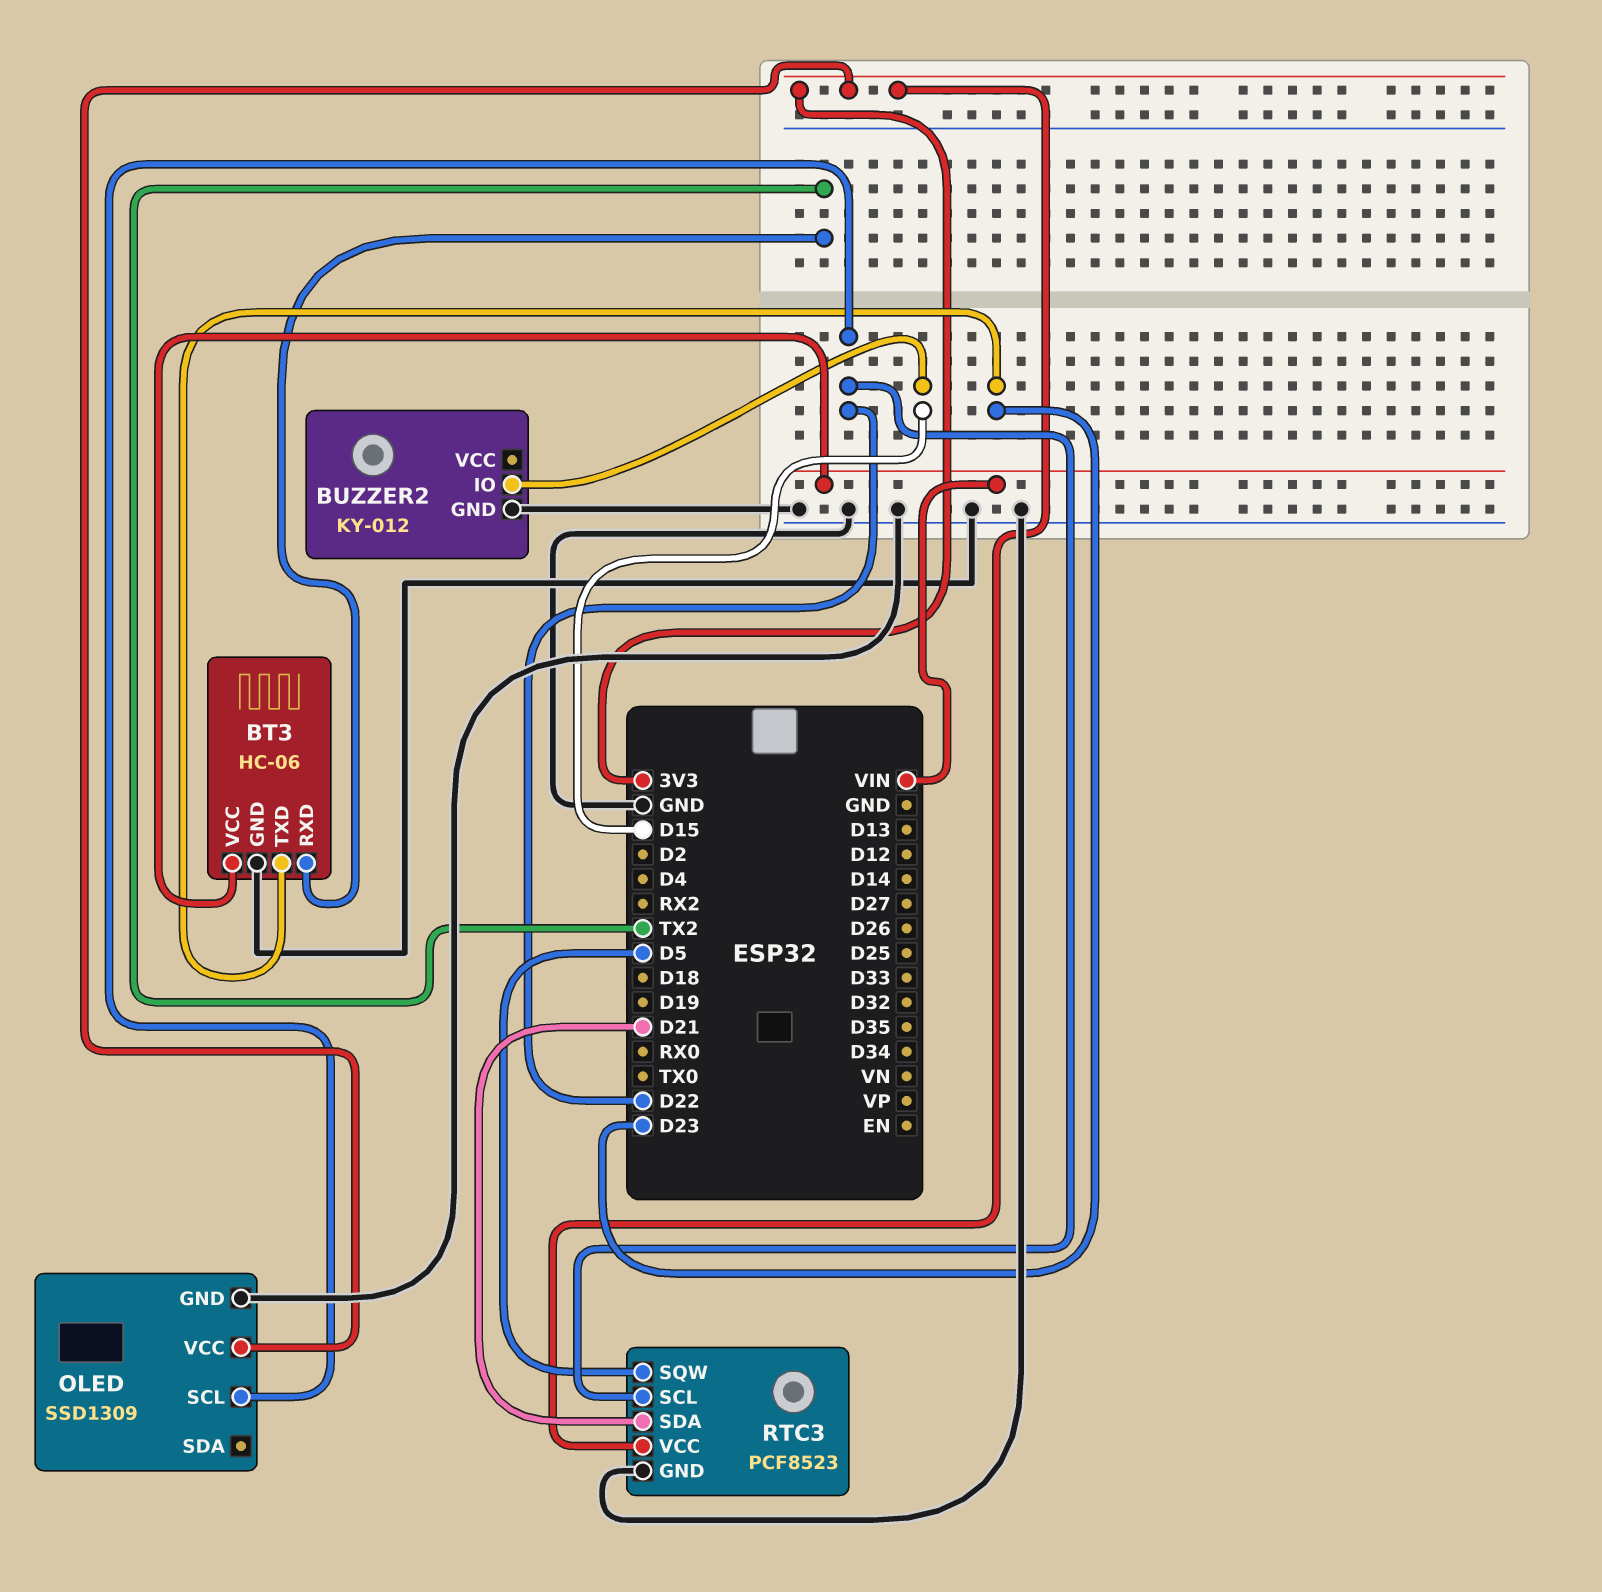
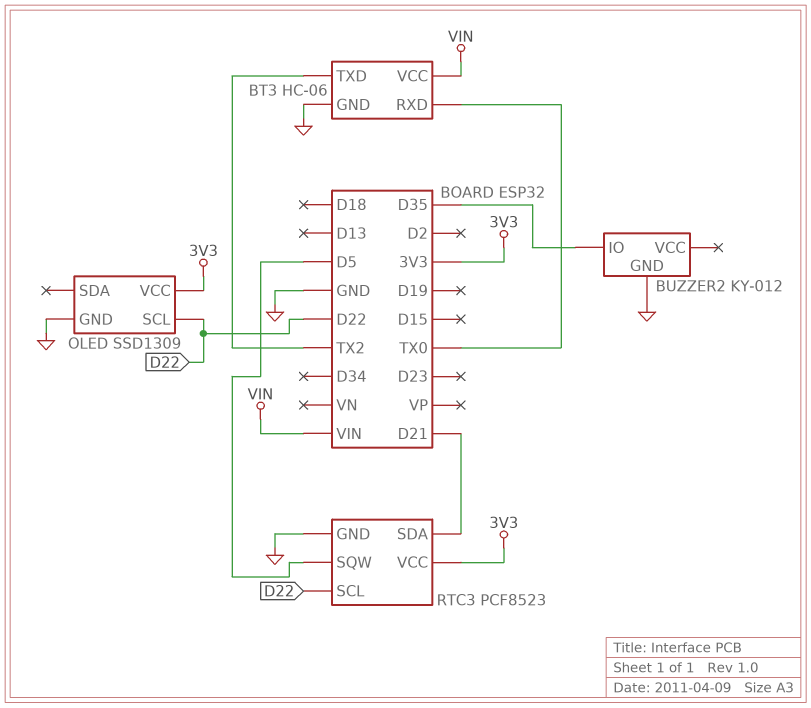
BT3 pin RXD: TX2 -> TX0
BT3 pin TXD: D23 -> TX2
BUZZER2 pin IO: D15 -> D35

